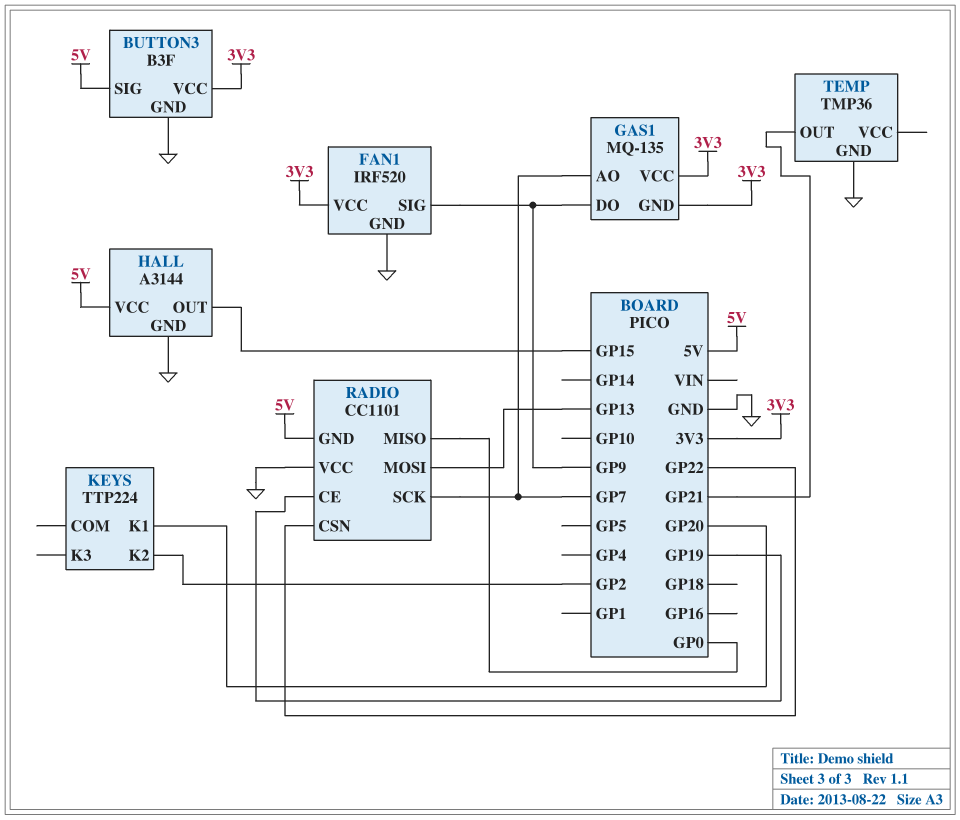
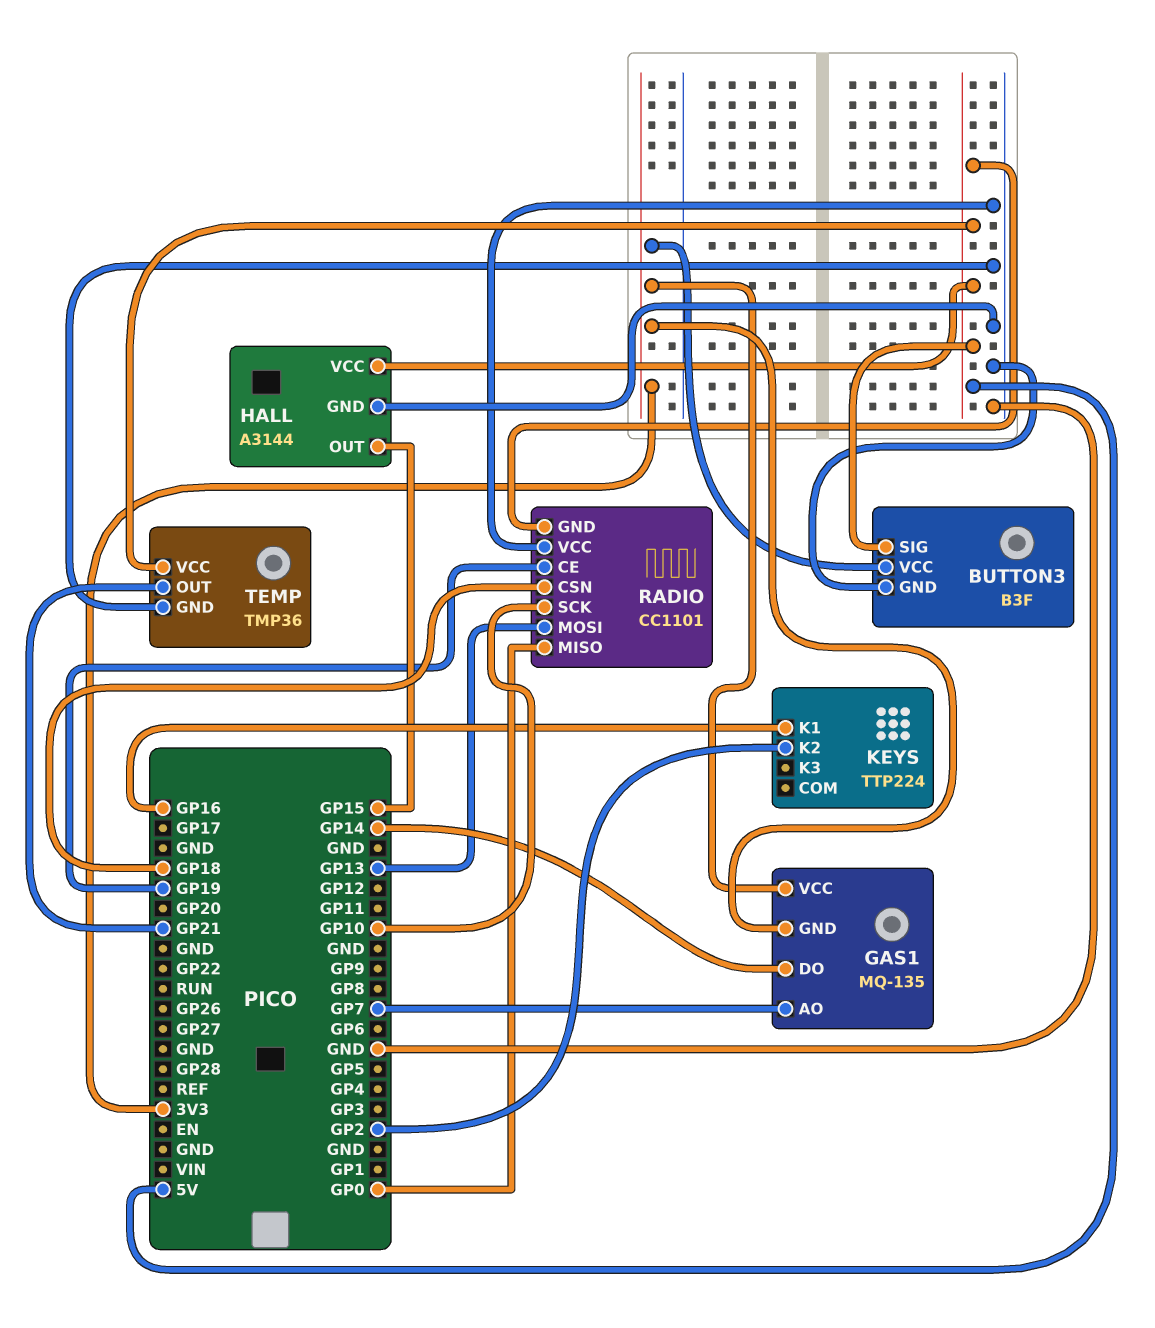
FAN1: IRF520 -> none
FAN1 pin GND: GND -> none
FAN1 pin SIG: GP9 -> none
FAN1 pin VCC: 3V3 -> none
GAS1 pin DO: GP9 -> GP14
KEYS pin K1: GP20 -> GP16
RADIO pin CSN: GP22 -> GP18
RADIO pin SCK: GP7 -> GP10
TEMP pin VCC: none -> 5V

